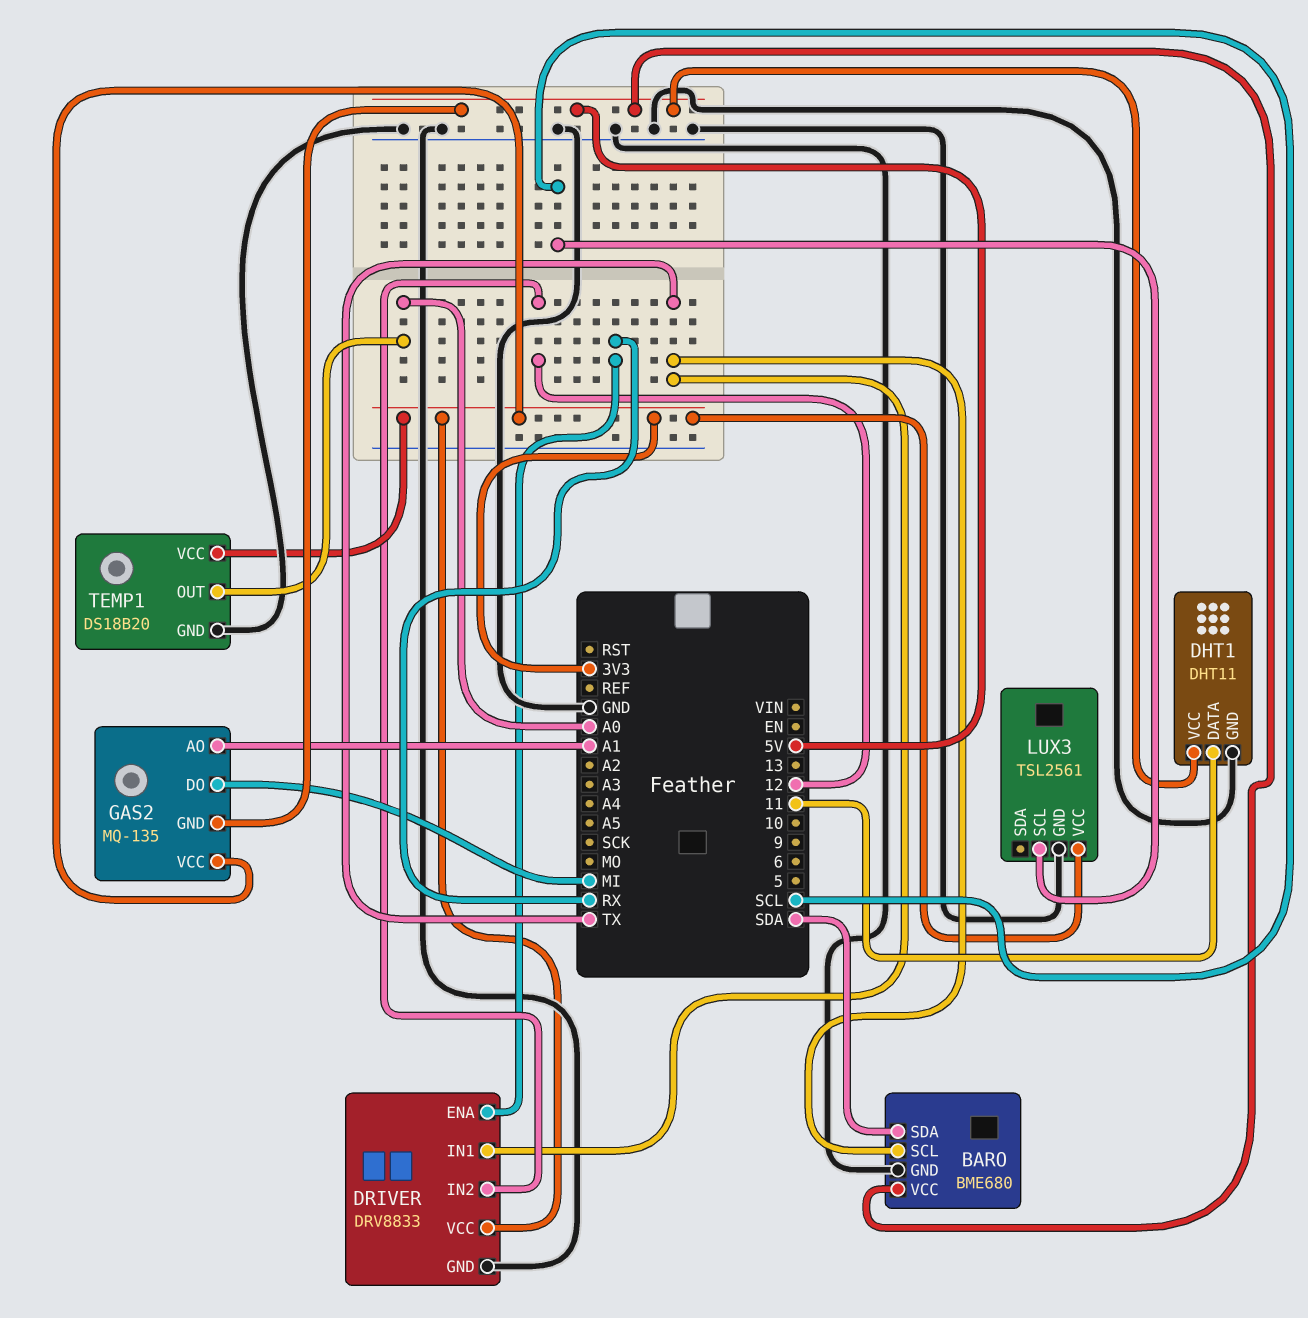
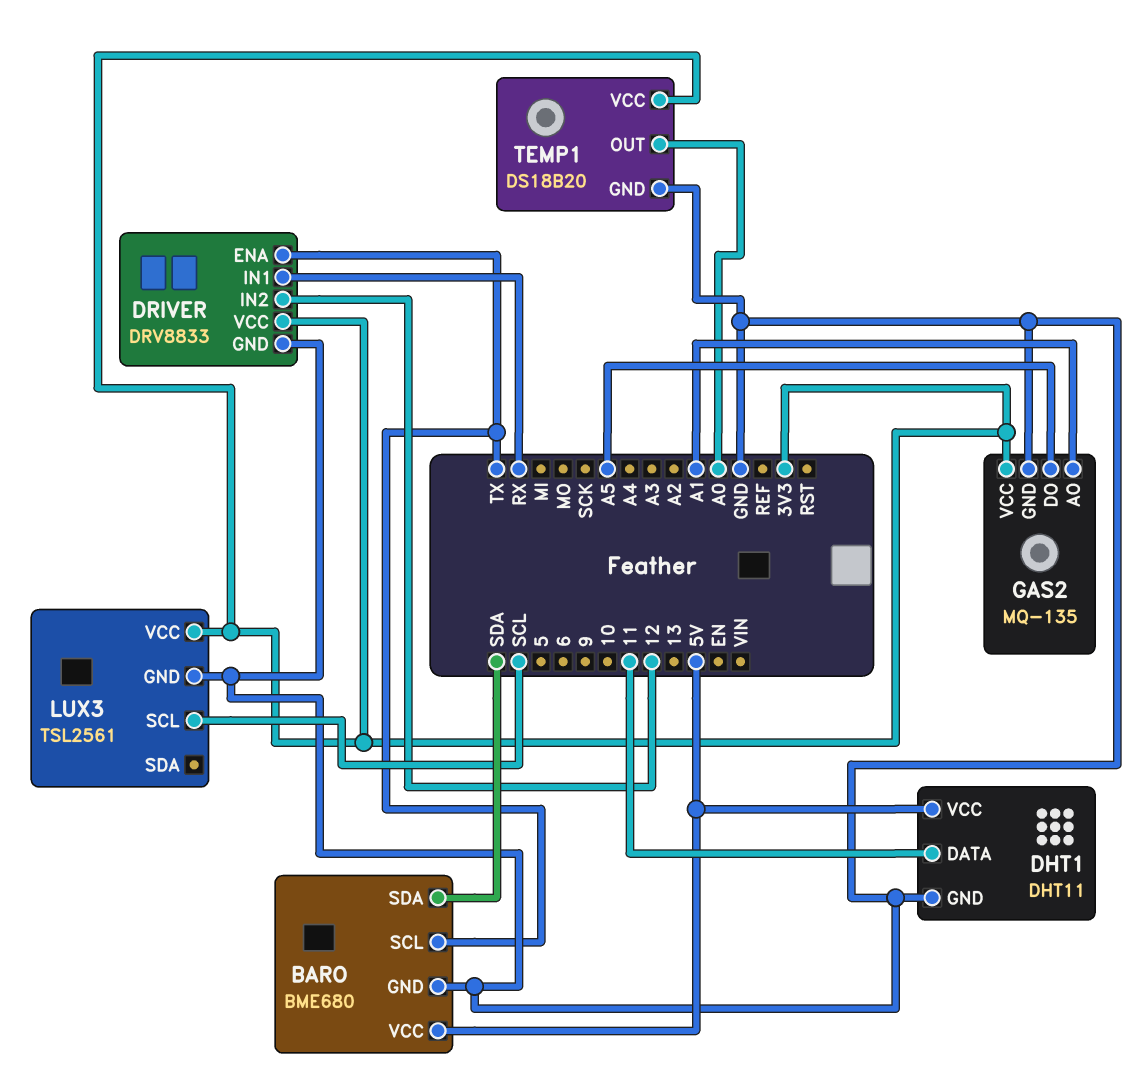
DRIVER pin ENA: RX -> TX
DRIVER pin IN1: TX -> RX
GAS2 pin DO: MI -> A5
GAS2 pin GND: 5V -> GND

